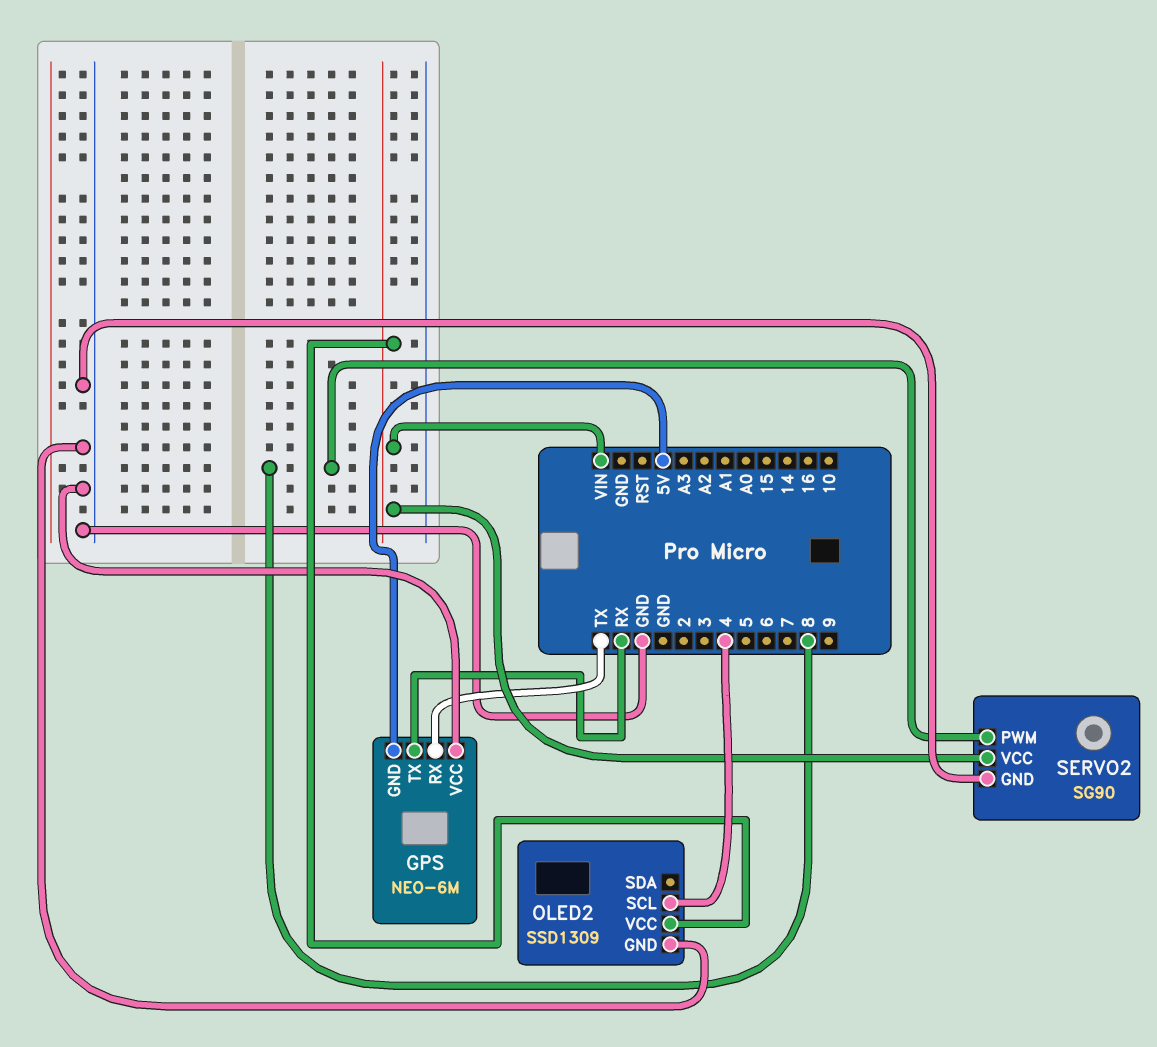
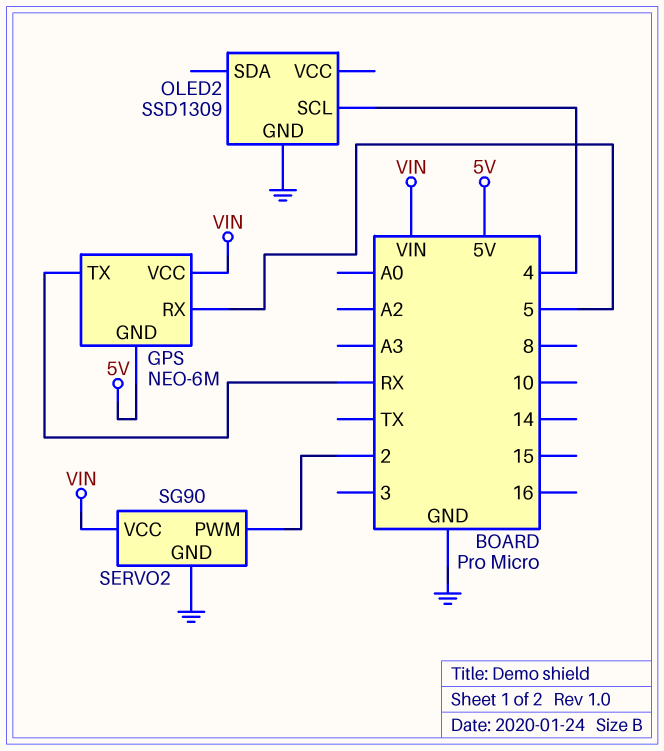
GPS pin RX: TX -> 5
GPS pin VCC: GND -> VIN
OLED2 pin VCC: VIN -> none
SERVO2 pin PWM: 8 -> 2

